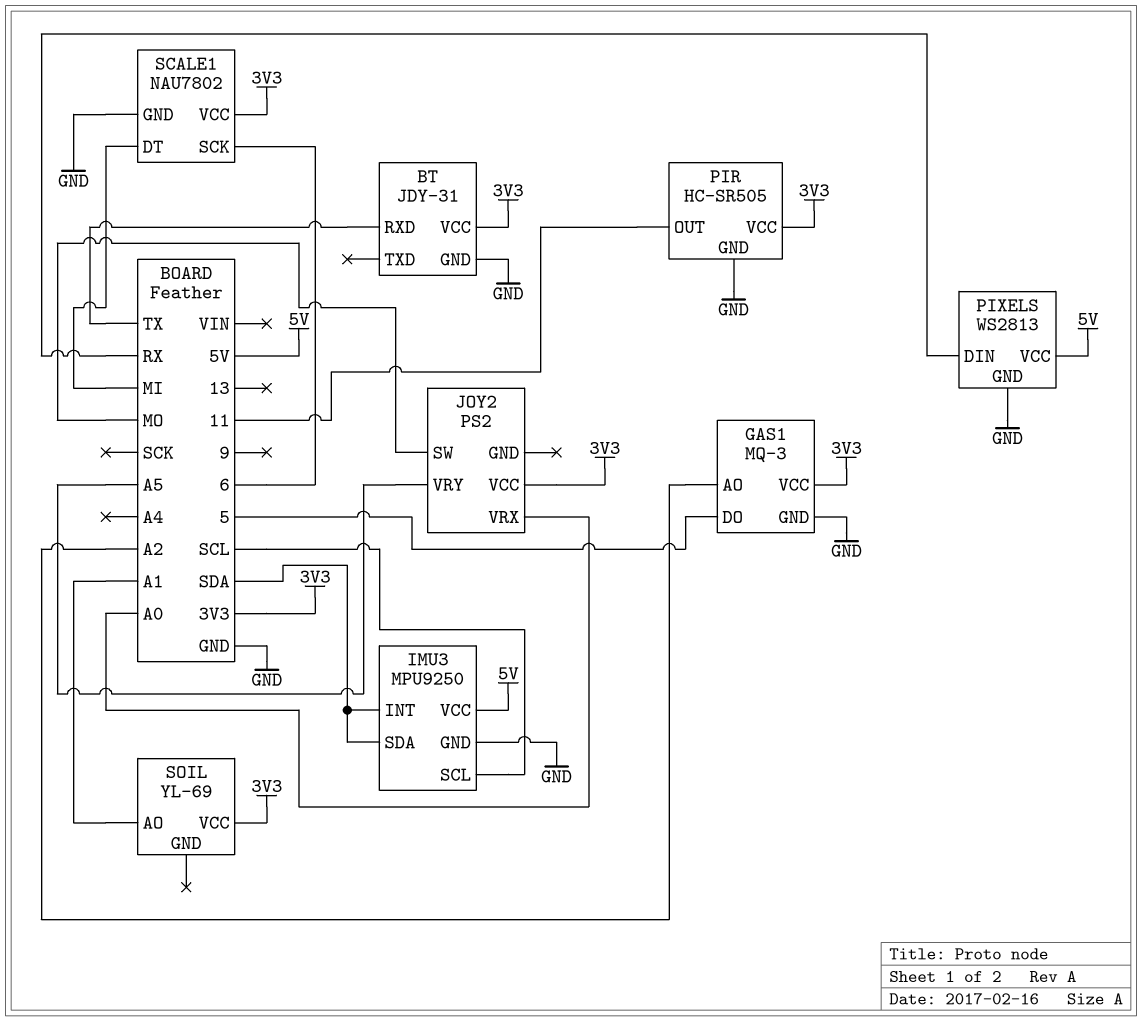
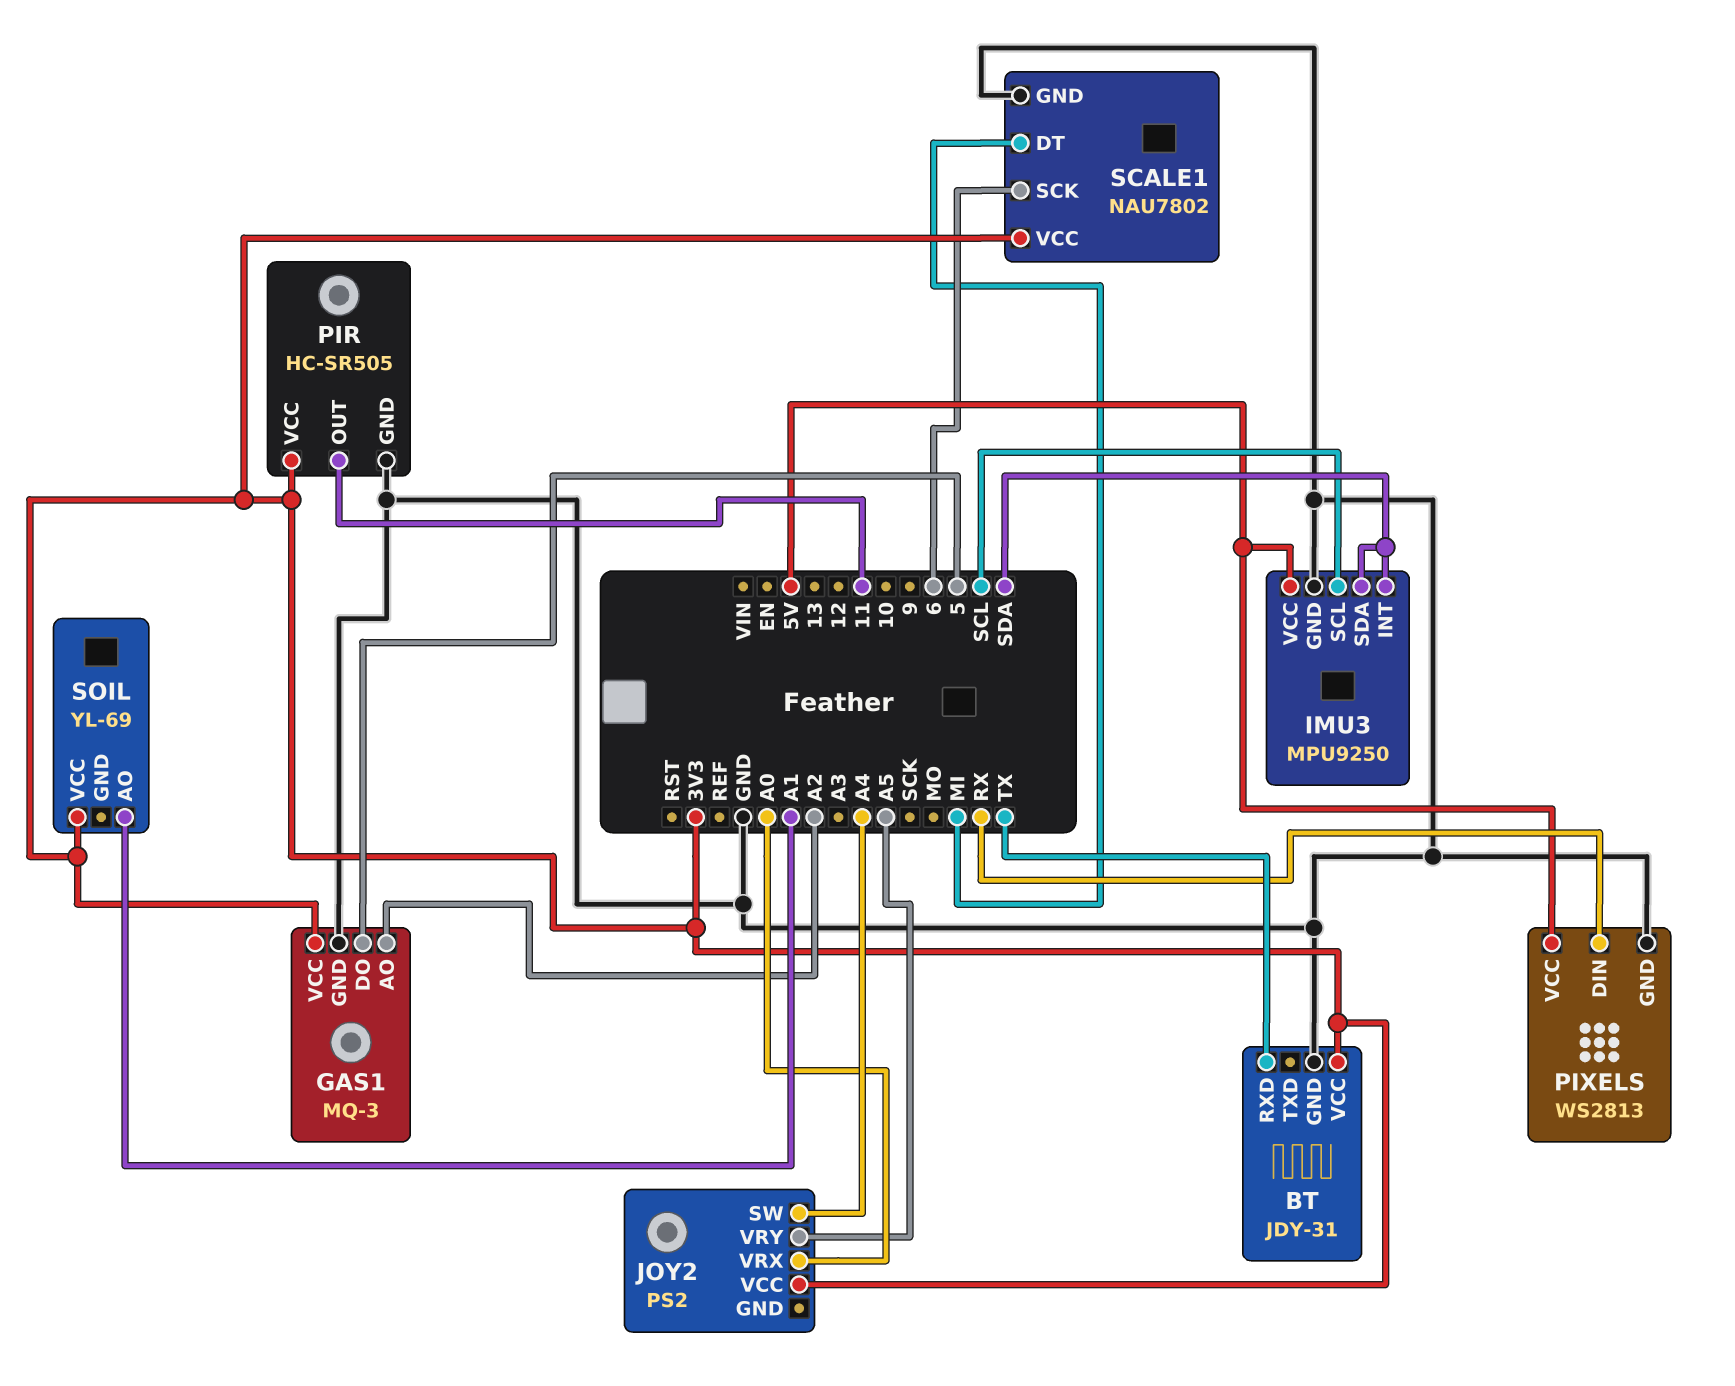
JOY2 pin SW: MO -> A4

